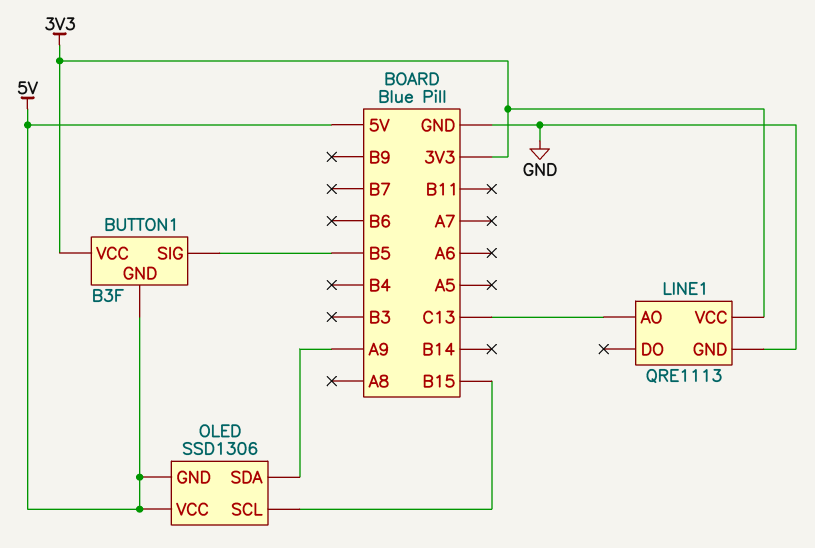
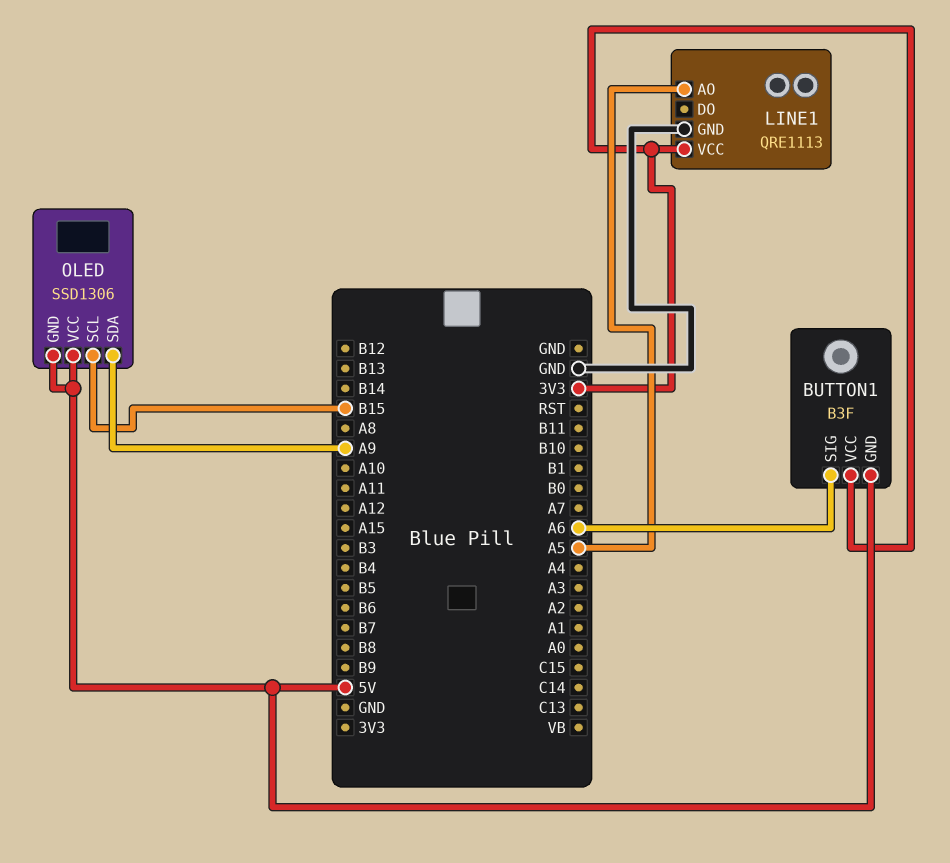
BUTTON1 pin SIG: B5 -> A6
LINE1 pin AO: C13 -> A5

